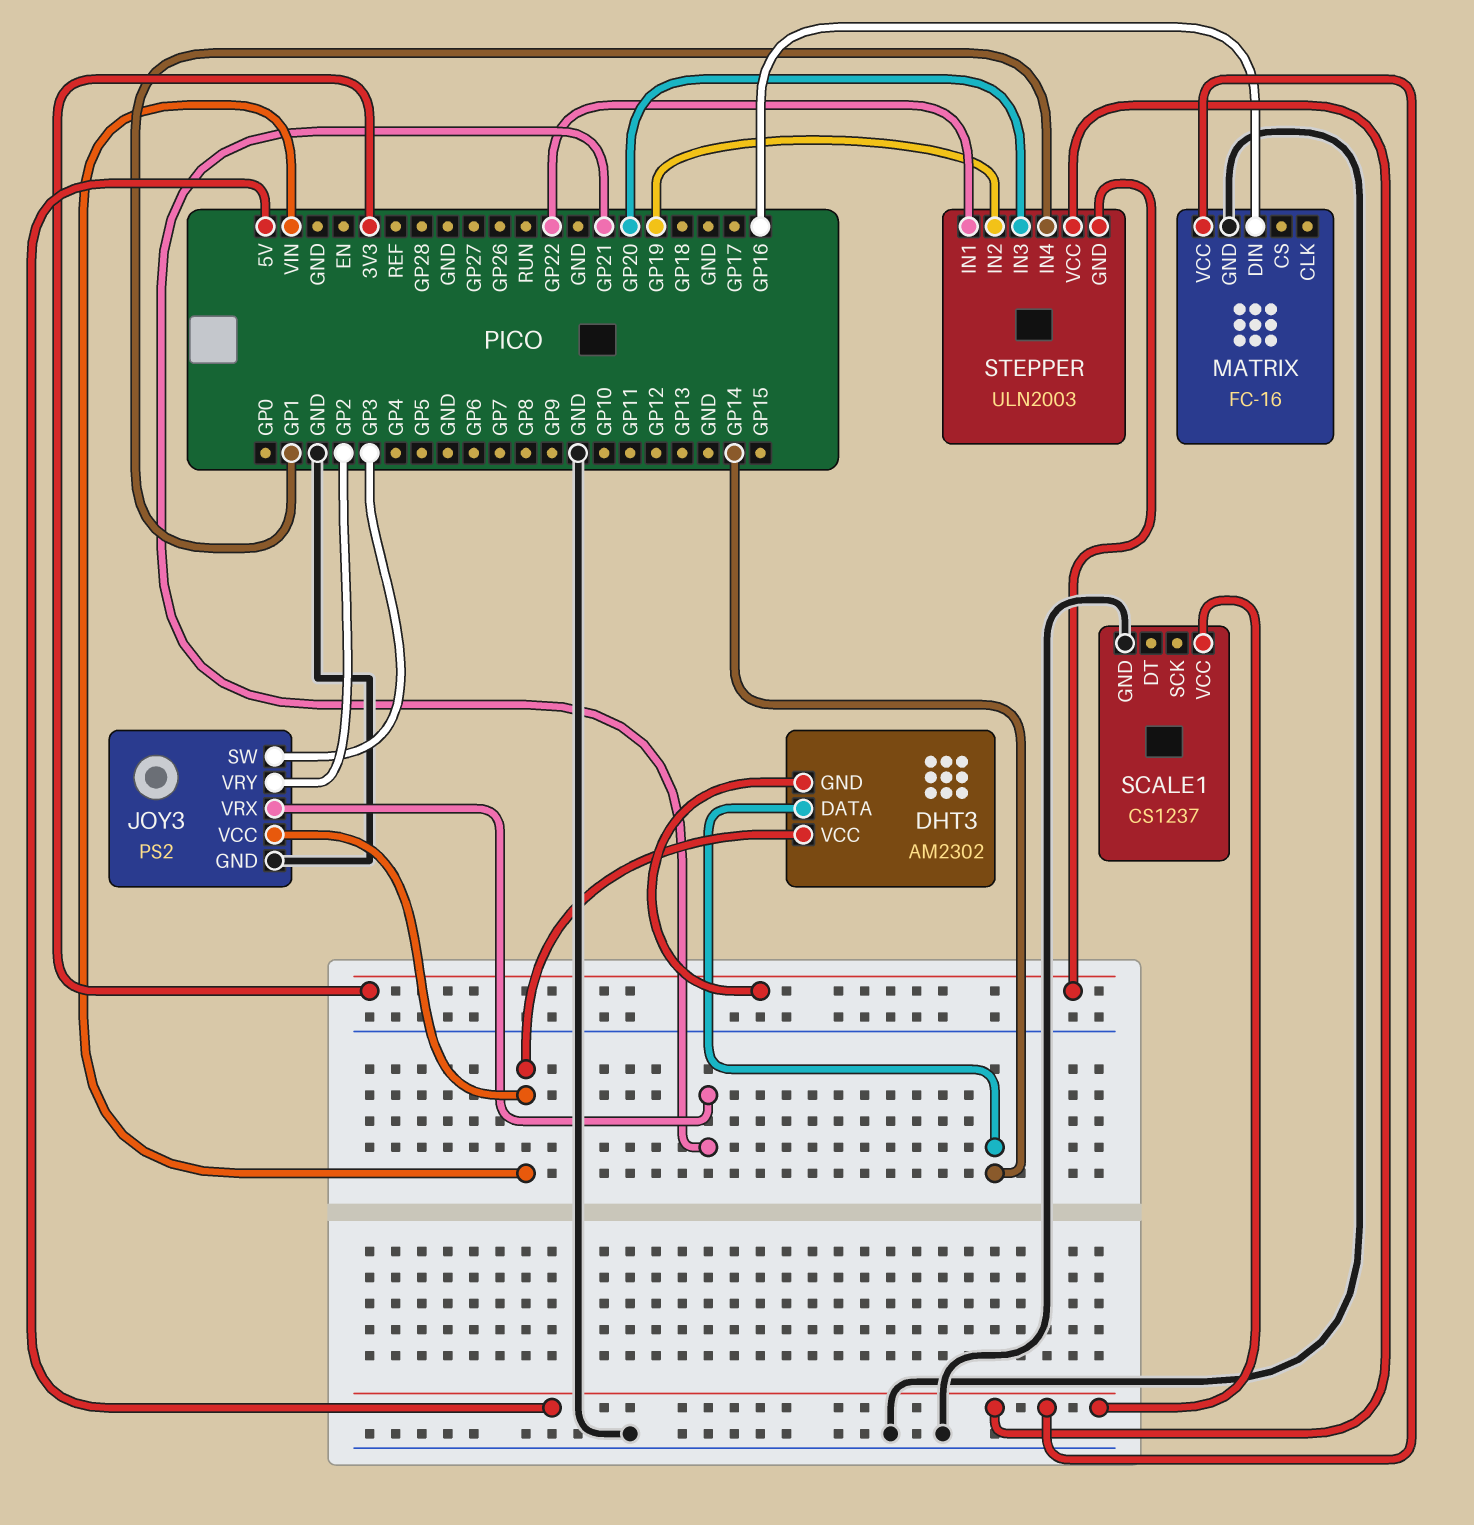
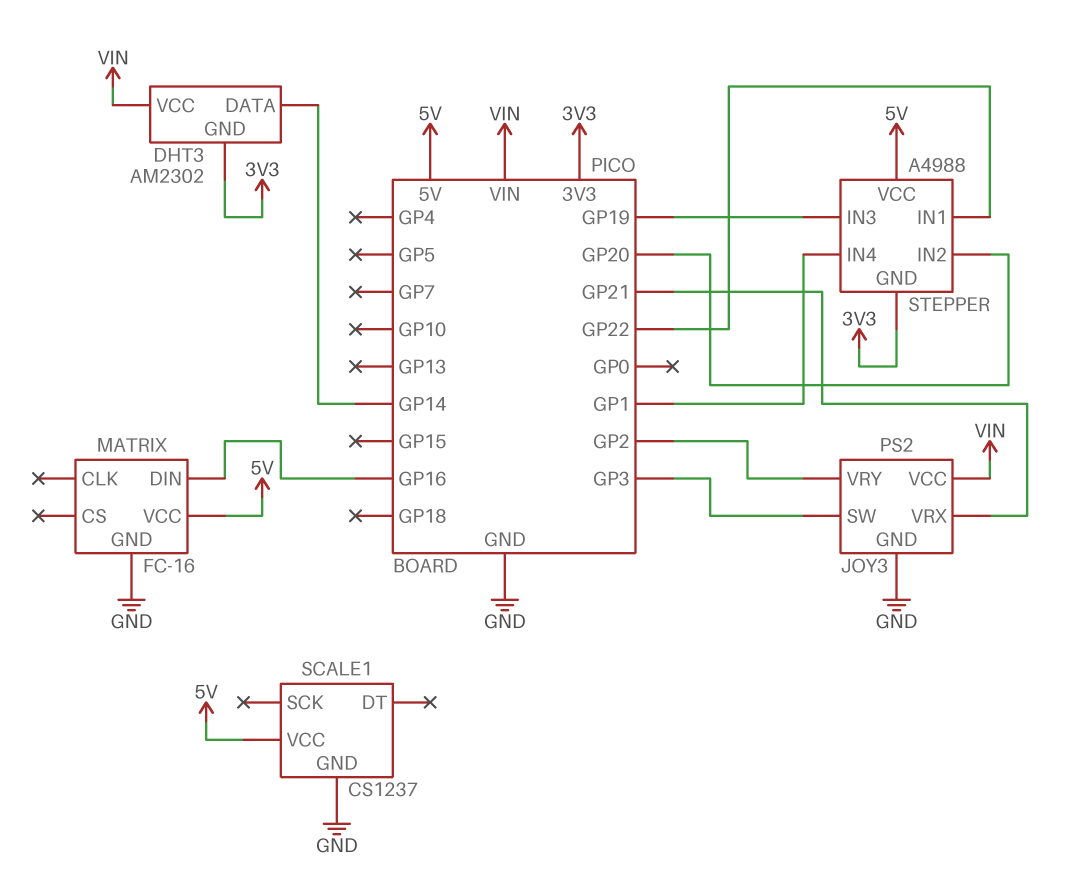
STEPPER: ULN2003 -> A4988
STEPPER pin IN2: GP19 -> GP20
STEPPER pin IN3: GP20 -> GP19

